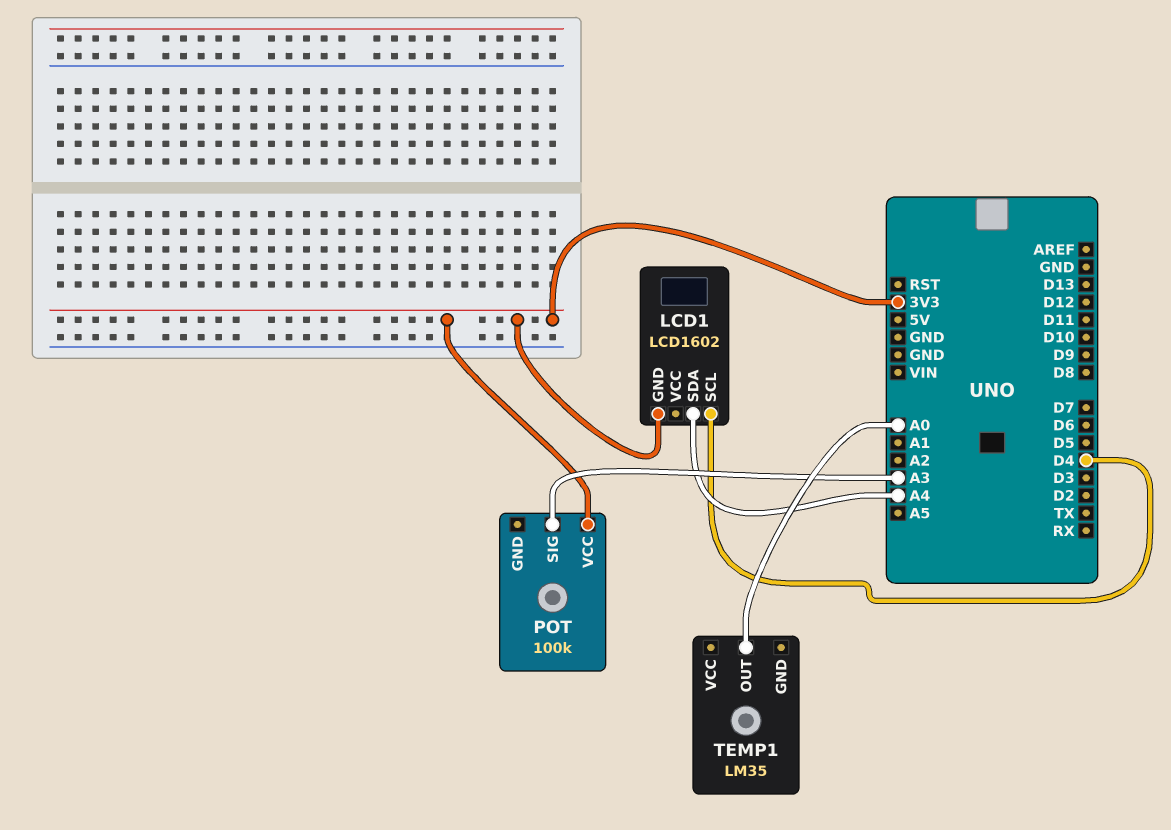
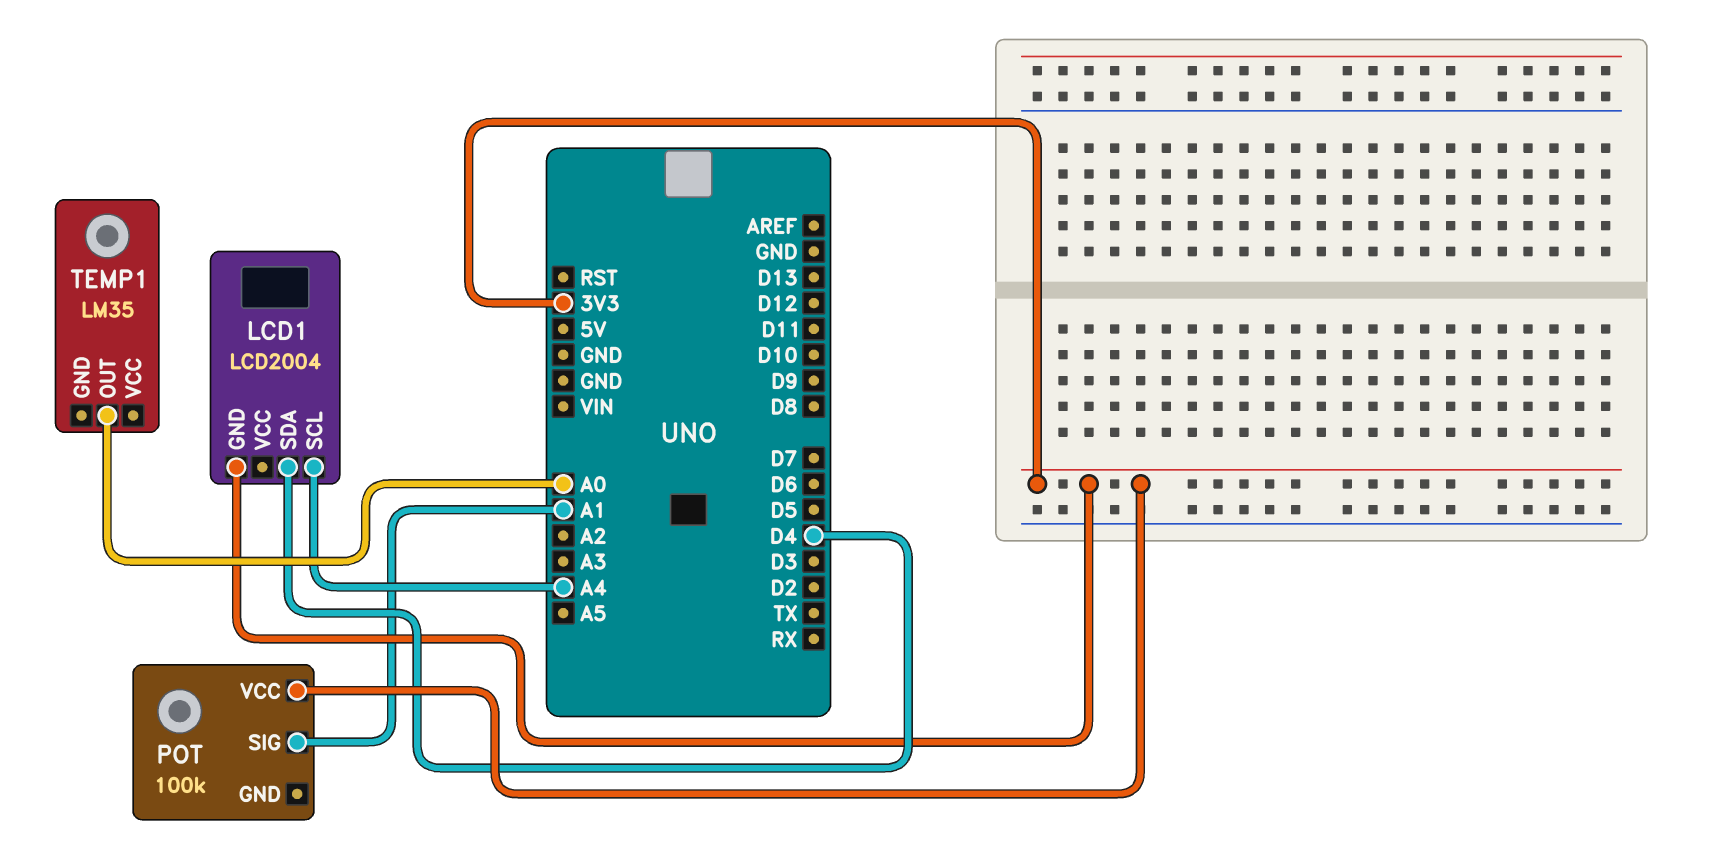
LCD1: LCD1602 -> LCD2004
LCD1 pin SCL: D4 -> A4
LCD1 pin SDA: A4 -> D4
POT pin SIG: A3 -> A1

